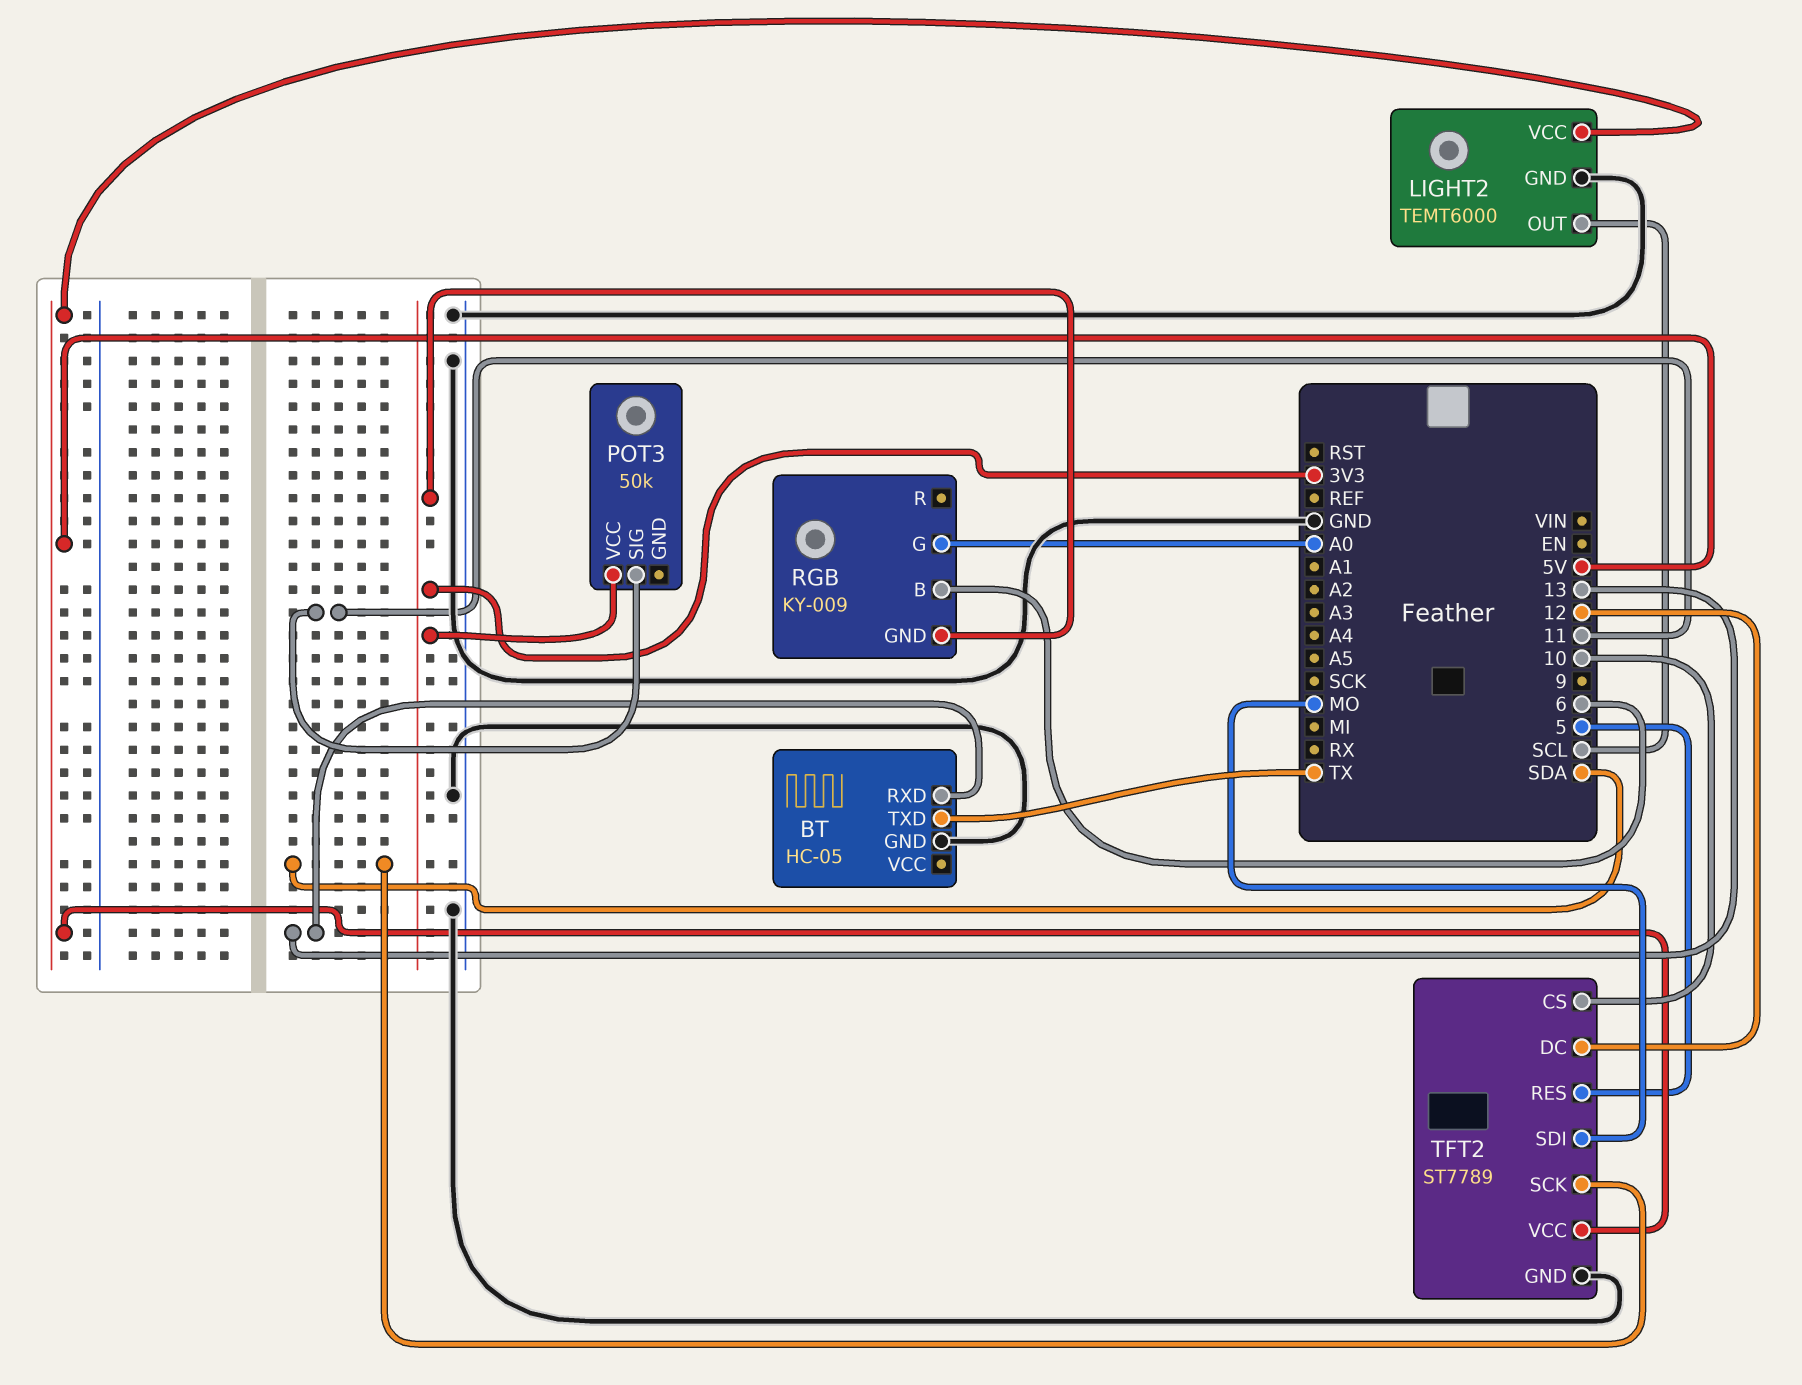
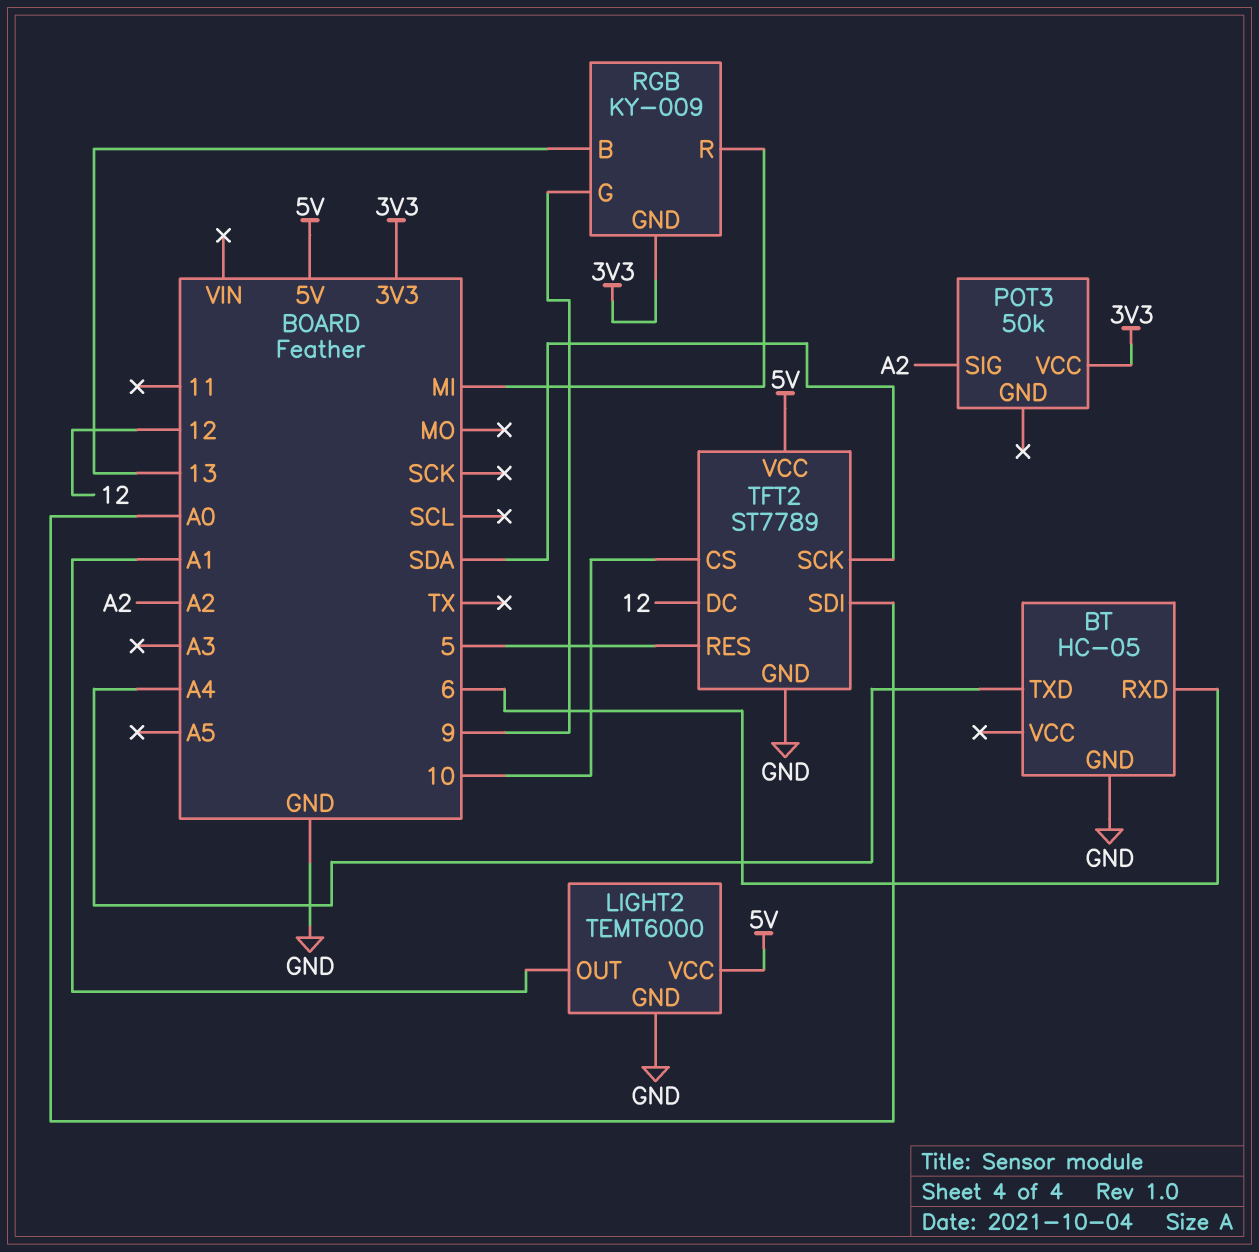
BT pin RXD: 13 -> 6
BT pin TXD: TX -> A4
LIGHT2 pin OUT: SCL -> A1
POT3 pin SIG: 11 -> A2
RGB pin B: 6 -> 13
RGB pin G: A0 -> 9
RGB pin R: none -> MI
TFT2 pin SDI: MO -> A0

